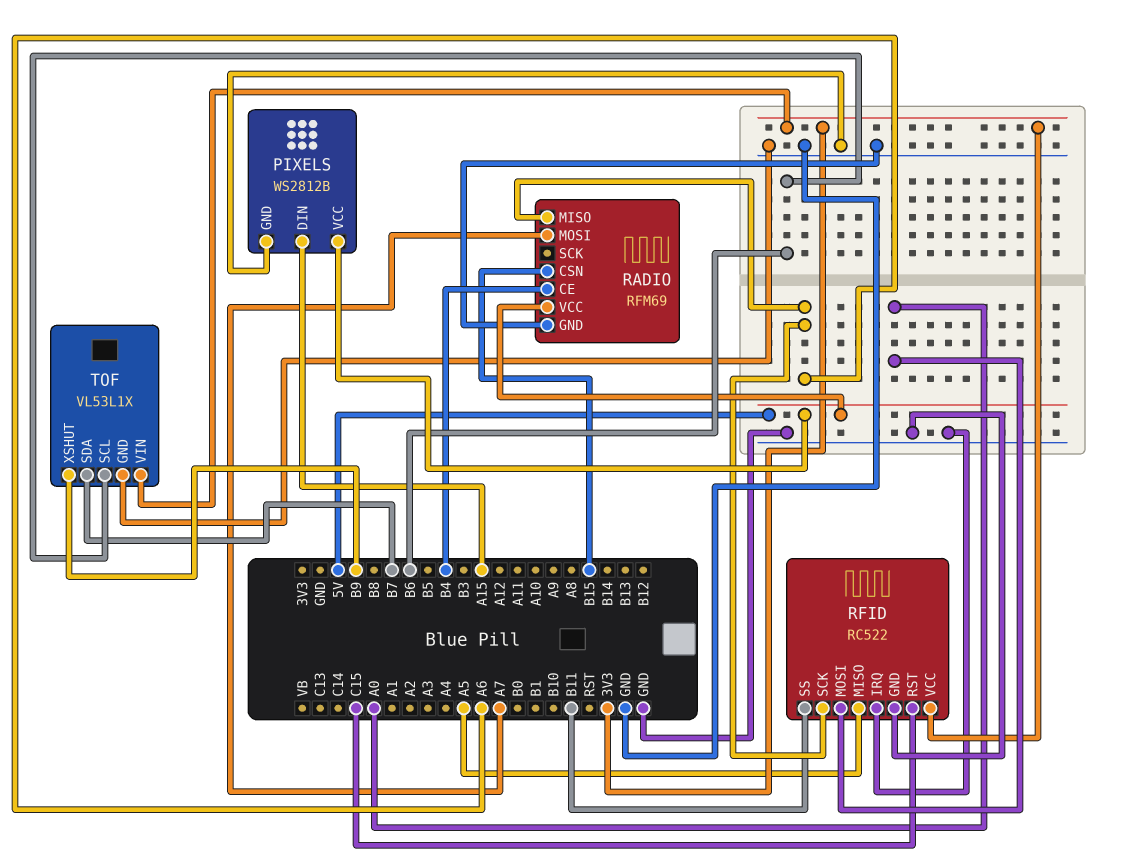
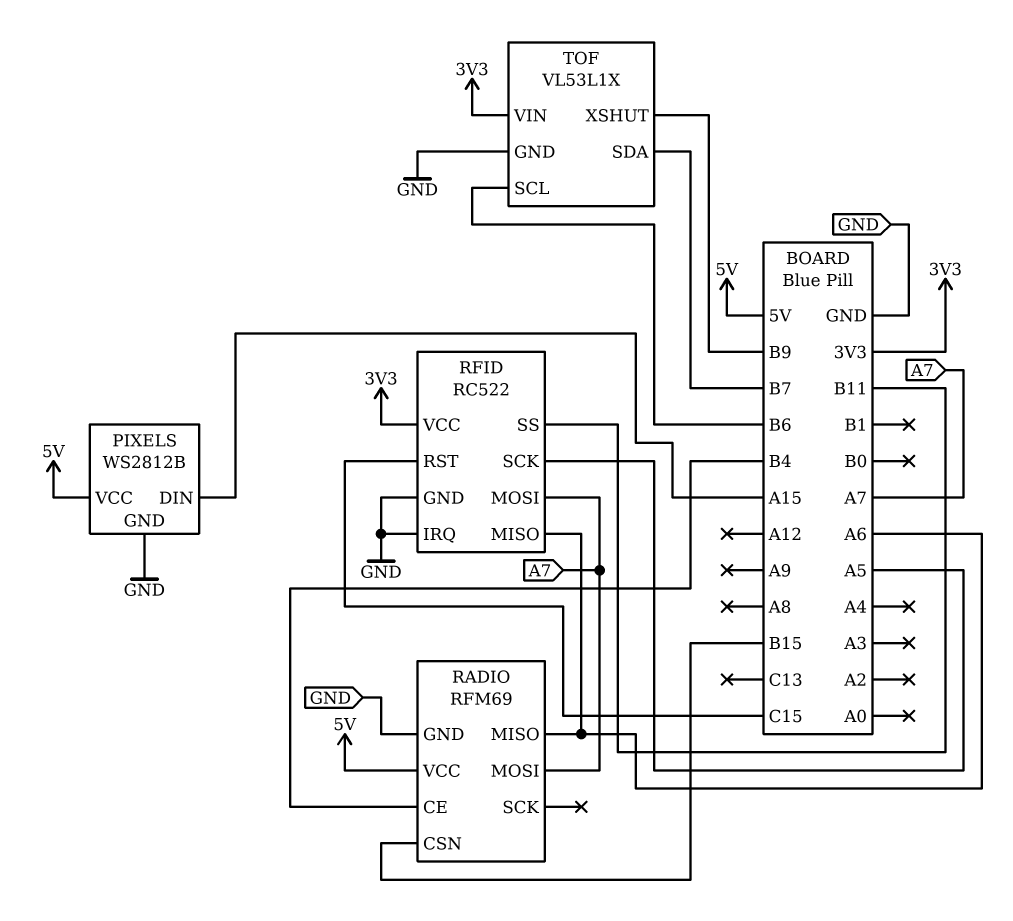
RFID pin MISO: A5 -> A6
RFID pin MOSI: A0 -> A7
RFID pin SCK: A6 -> A5

